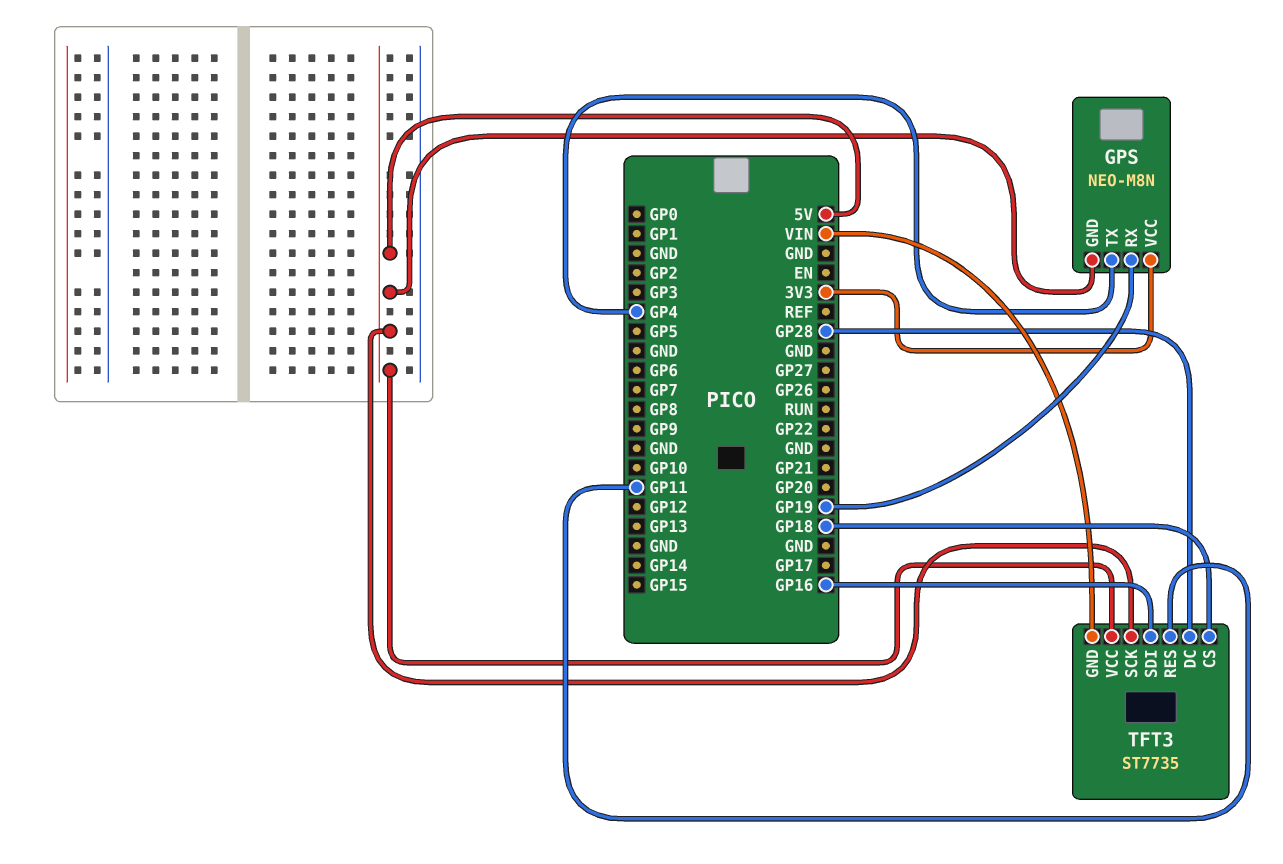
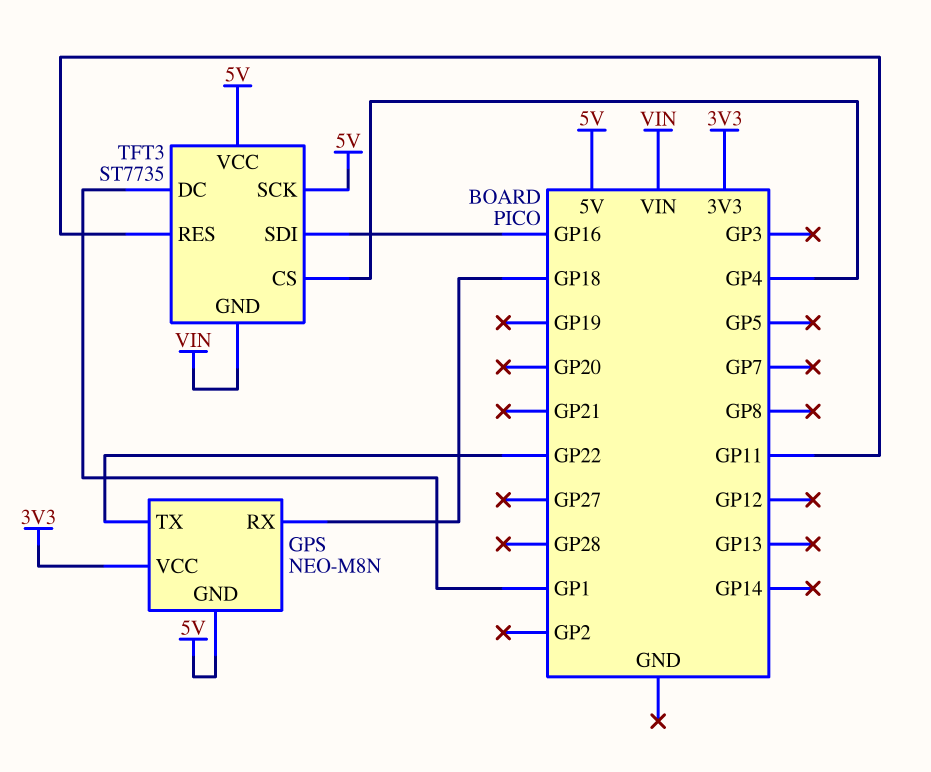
GPS pin RX: GP19 -> GP18
GPS pin TX: GP4 -> GP22
TFT3 pin CS: GP18 -> GP4
TFT3 pin DC: GP28 -> GP1

